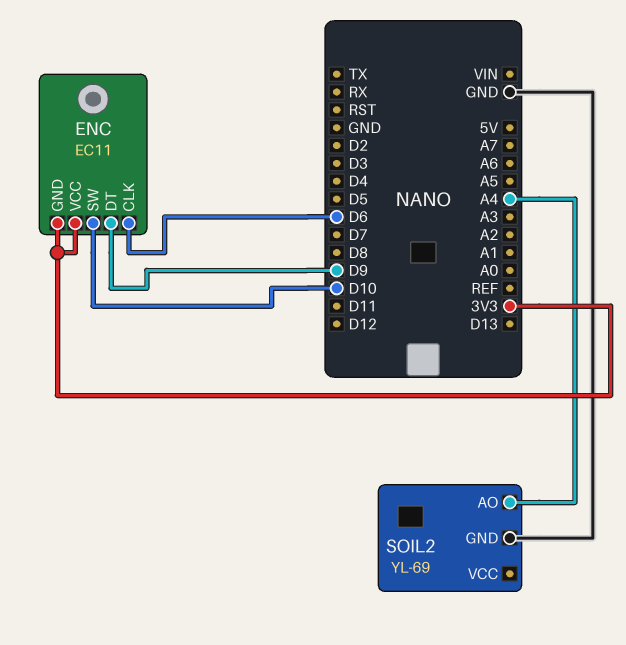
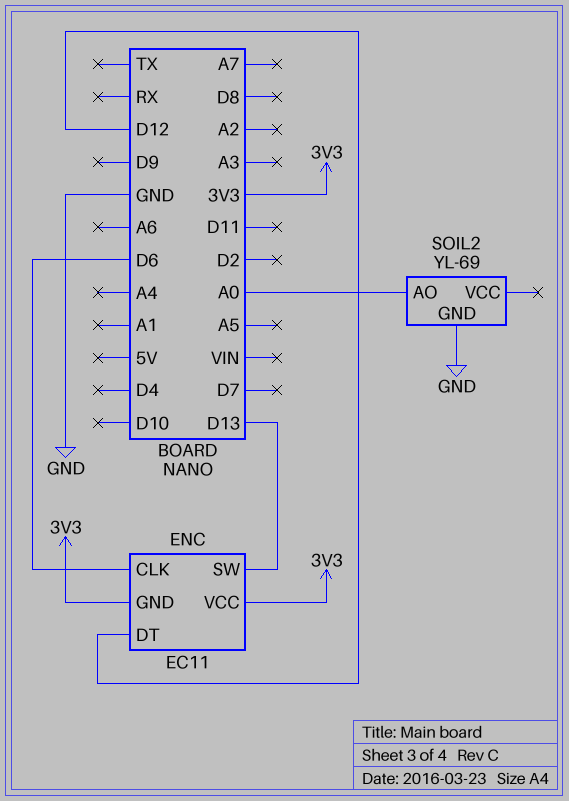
ENC pin DT: D9 -> D12
ENC pin SW: D10 -> D13
SOIL2 pin AO: A4 -> A0

